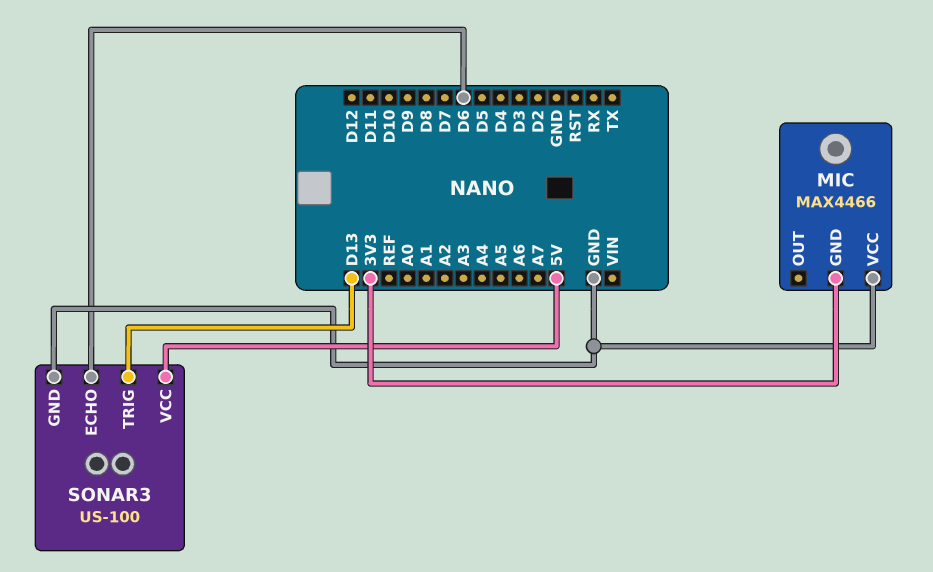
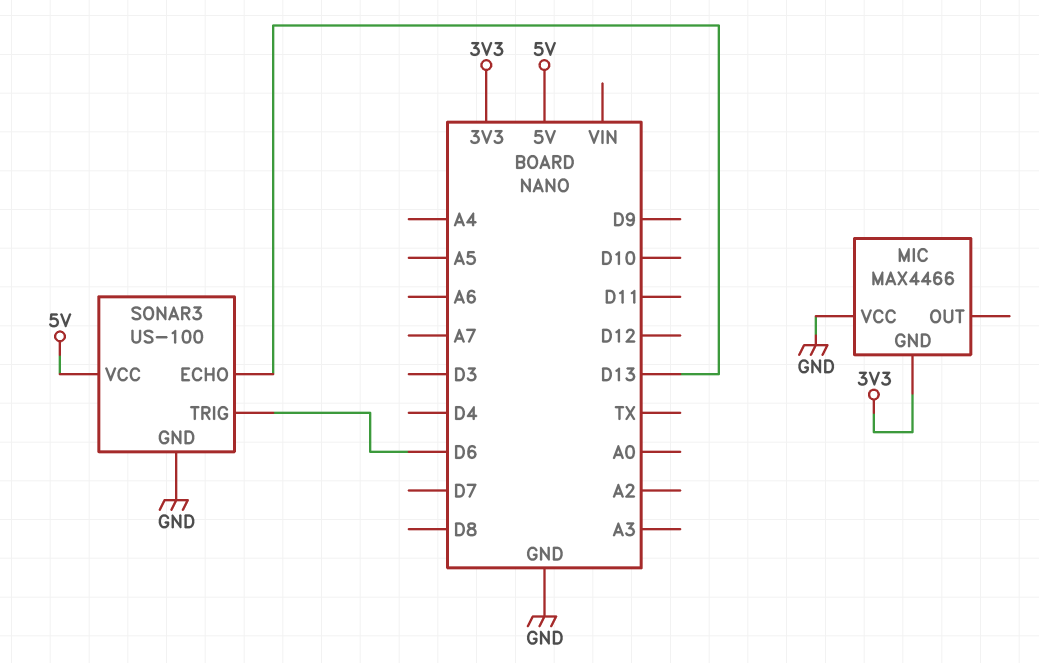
SONAR3 pin ECHO: D6 -> D13
SONAR3 pin TRIG: D13 -> D6

